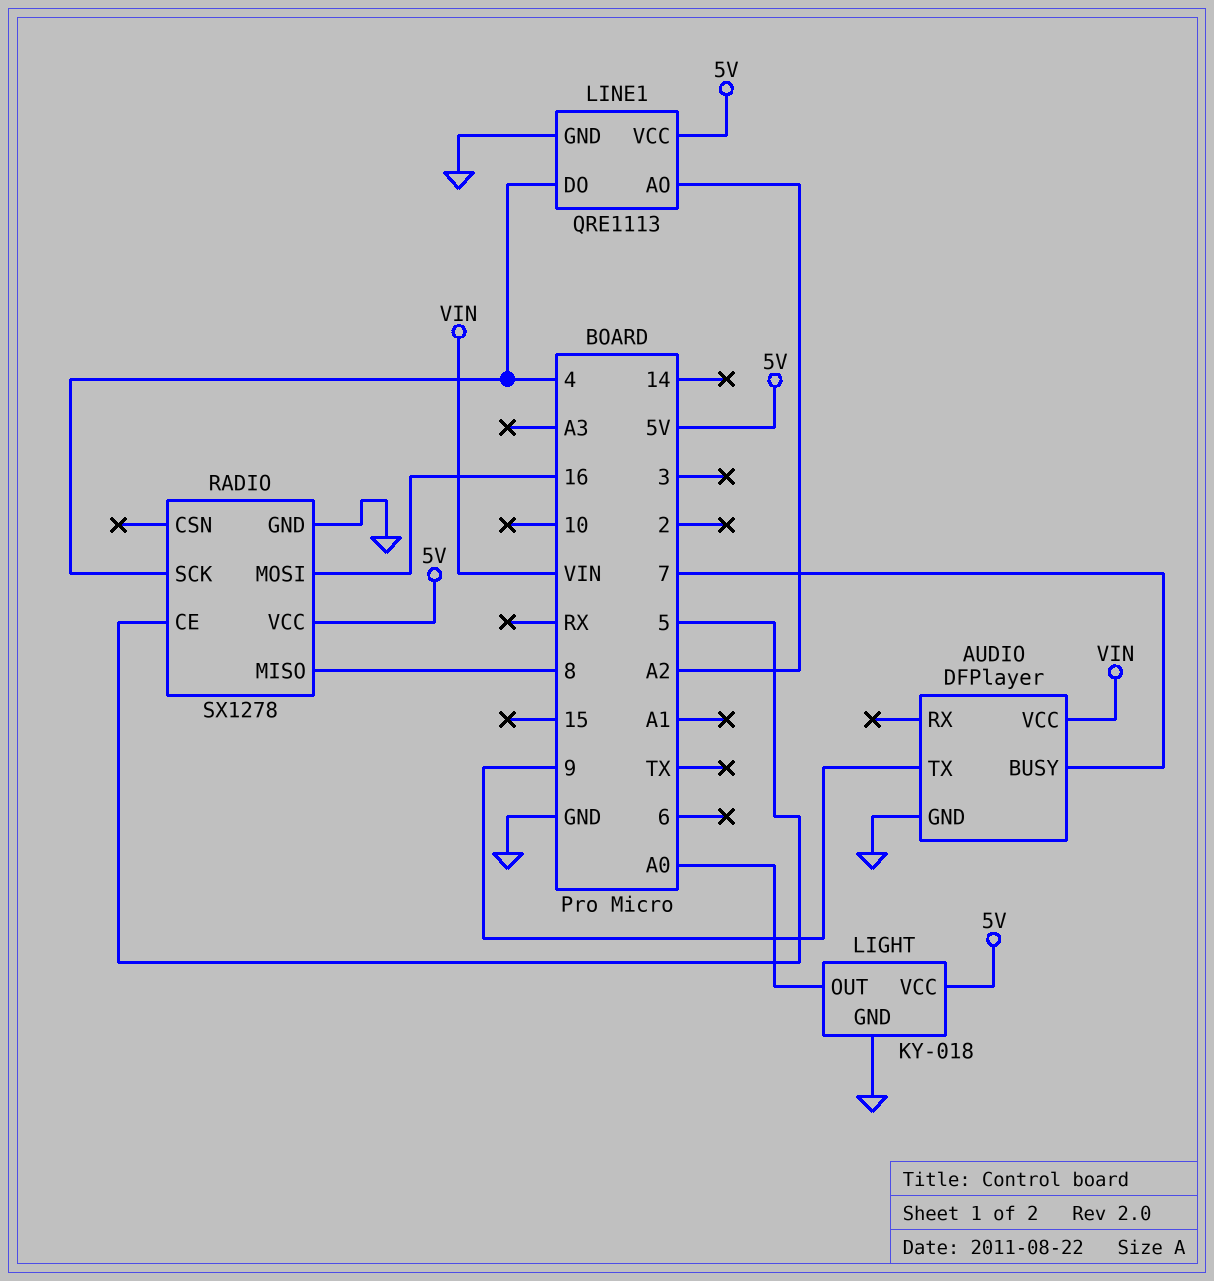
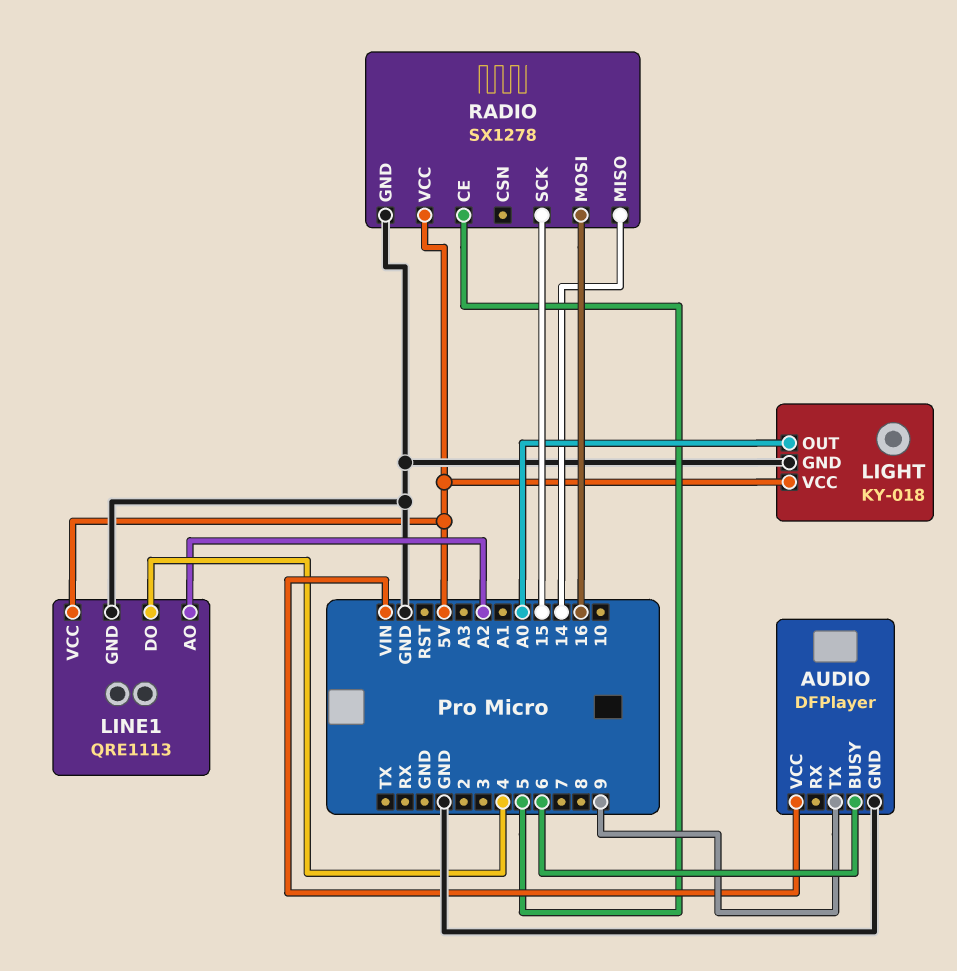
AUDIO pin BUSY: 7 -> 6
RADIO pin MISO: 8 -> 14
RADIO pin SCK: 4 -> 15

